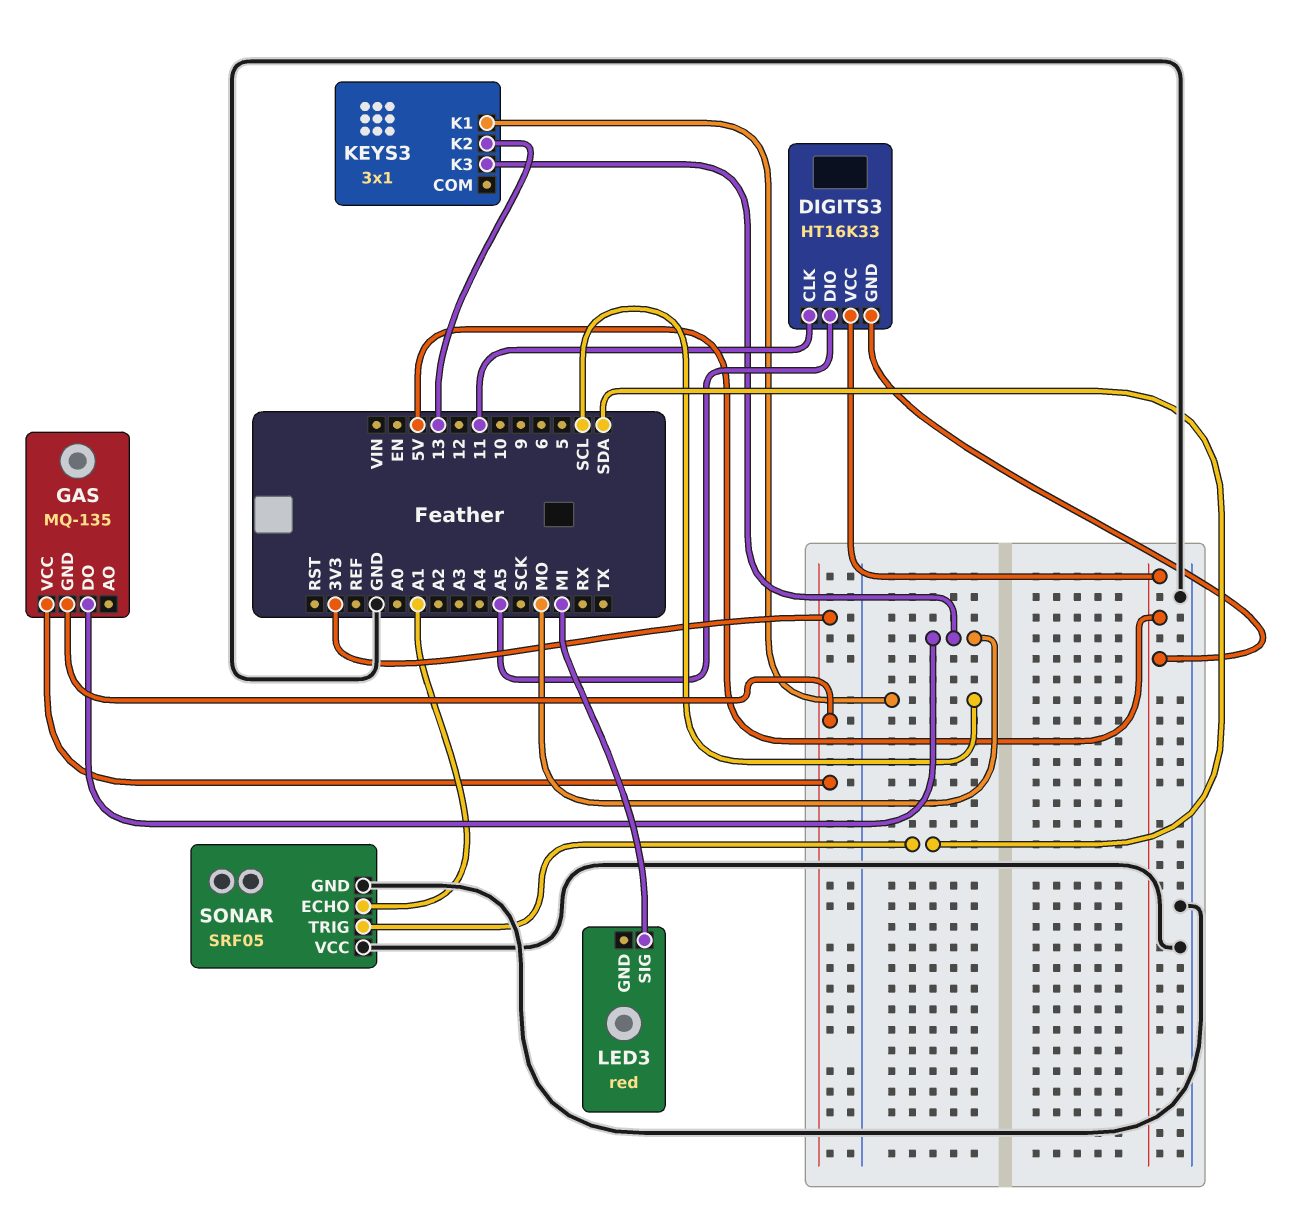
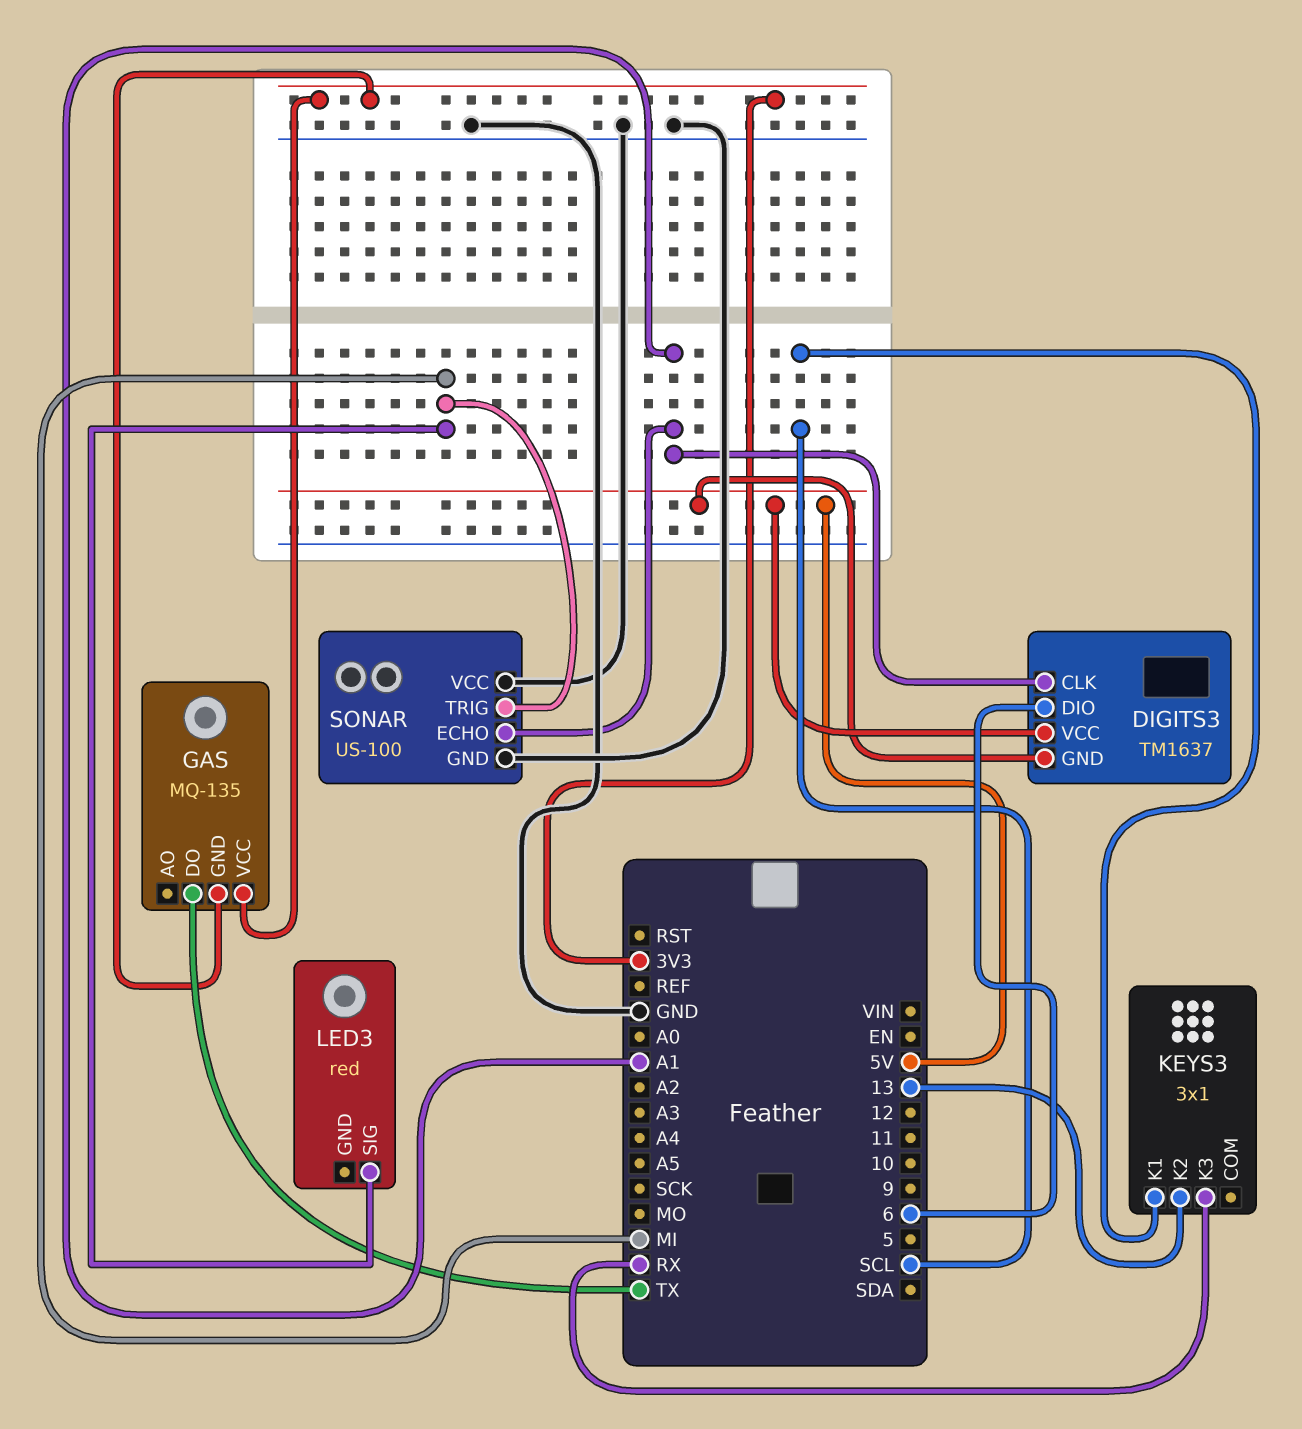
DIGITS3: HT16K33 -> TM1637
DIGITS3 pin CLK: 11 -> A1
DIGITS3 pin DIO: A5 -> 6
GAS pin DO: MO -> TX
KEYS3 pin K3: MO -> RX
SONAR: SRF05 -> US-100
SONAR pin TRIG: SDA -> MI

